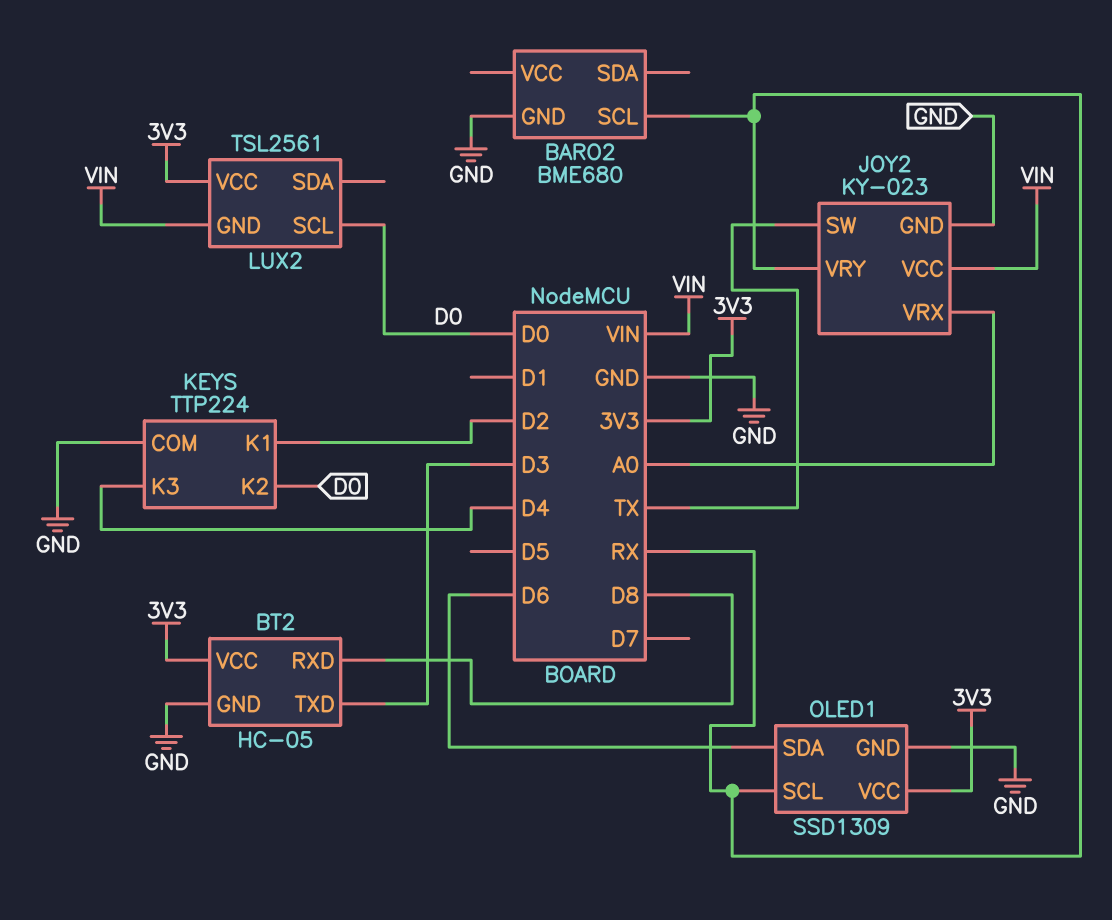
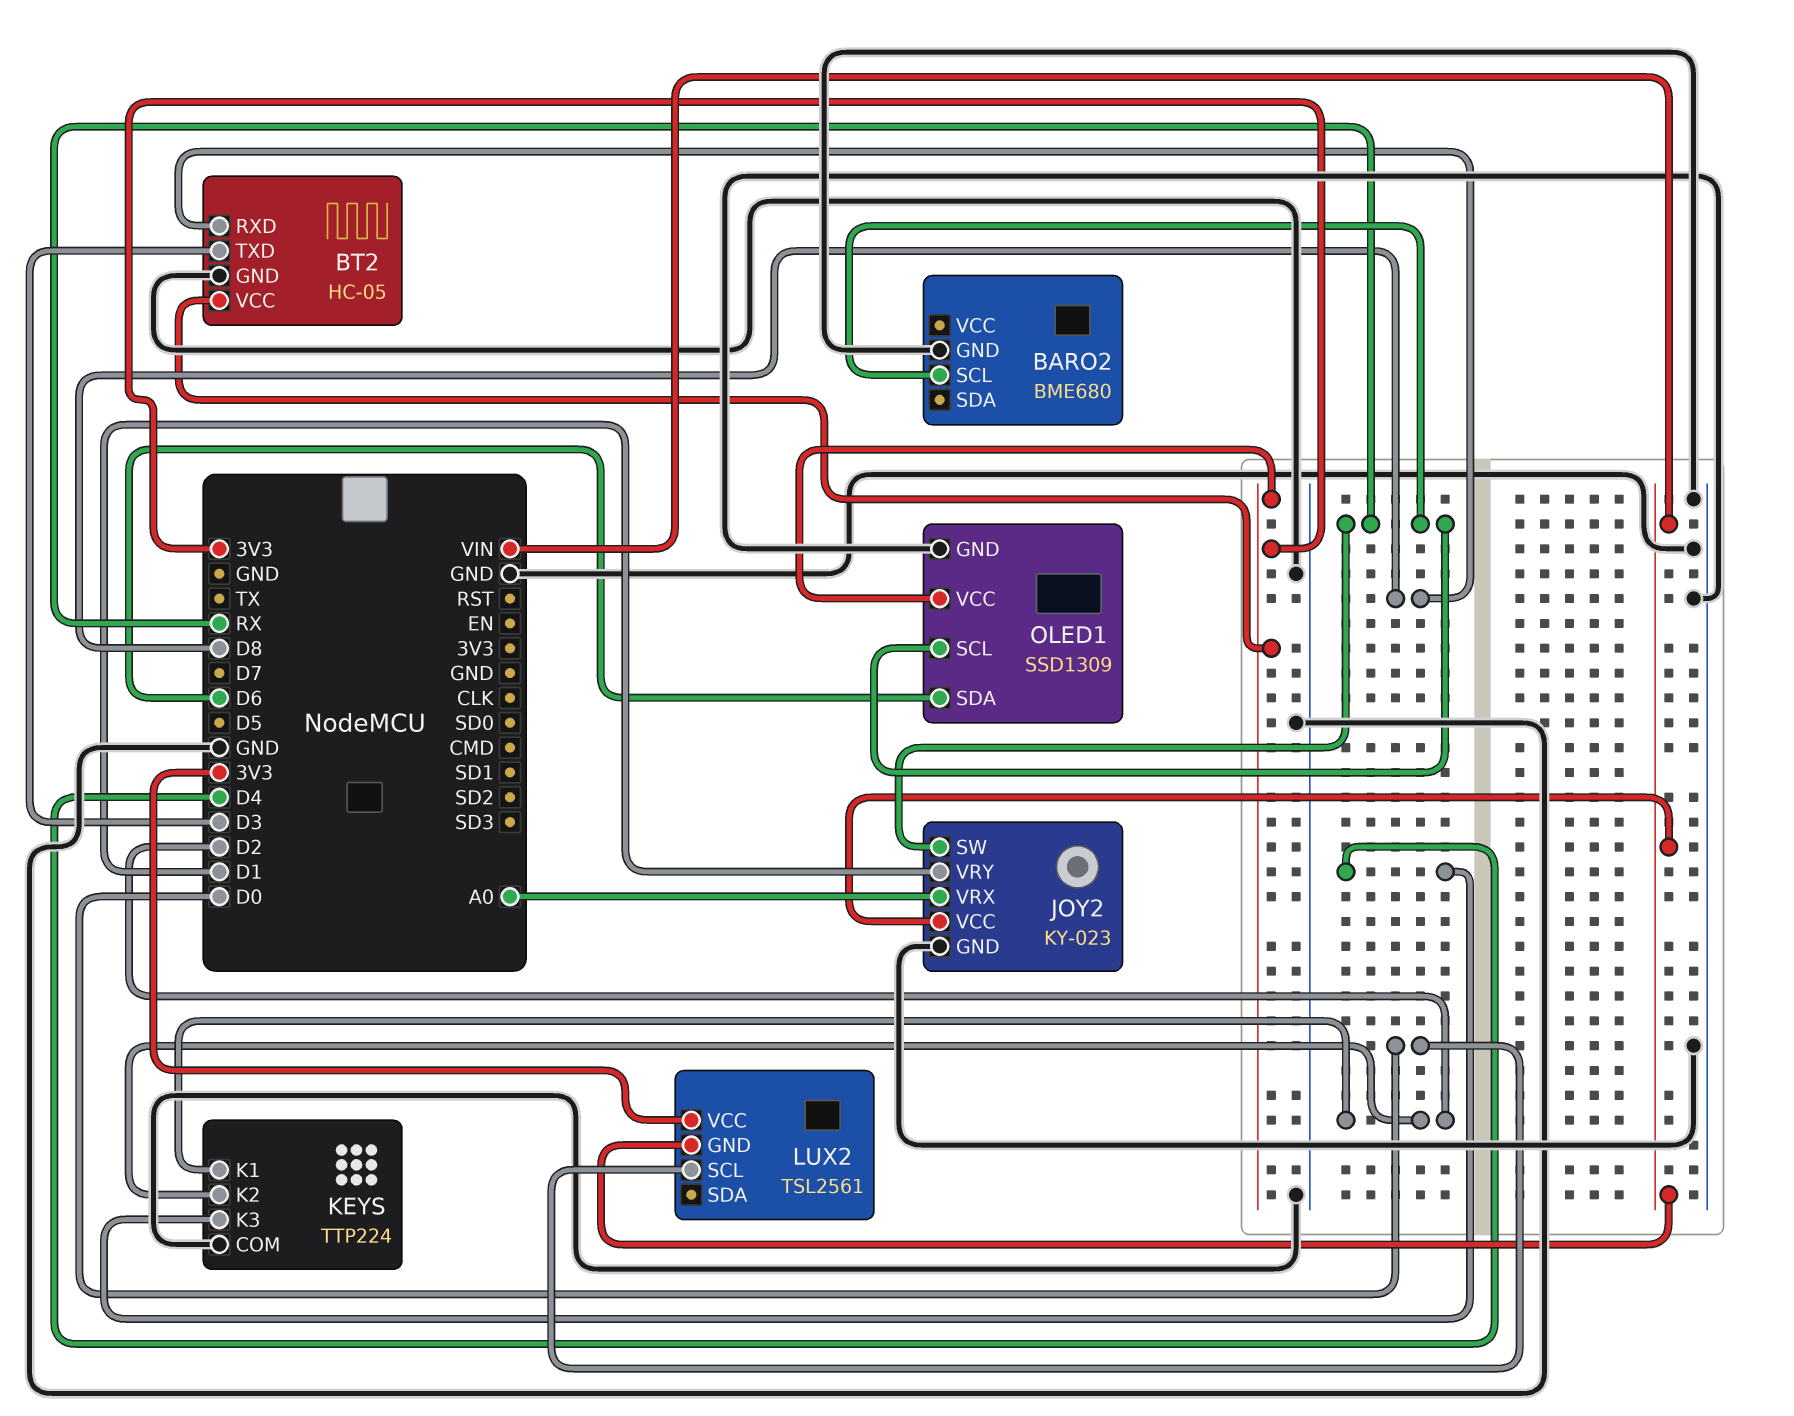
JOY2 pin SW: TX -> RX
JOY2 pin VRY: RX -> D1
KEYS pin K2: D0 -> D2

